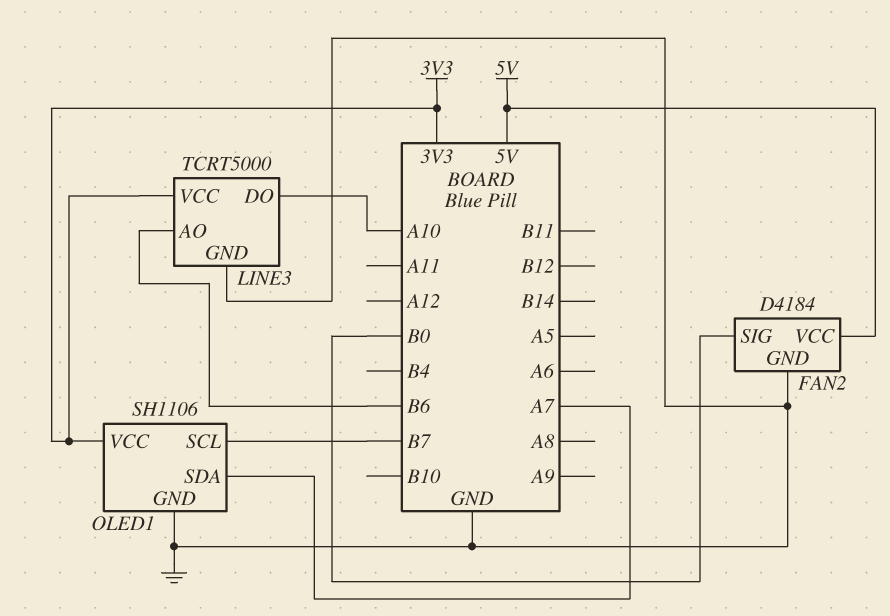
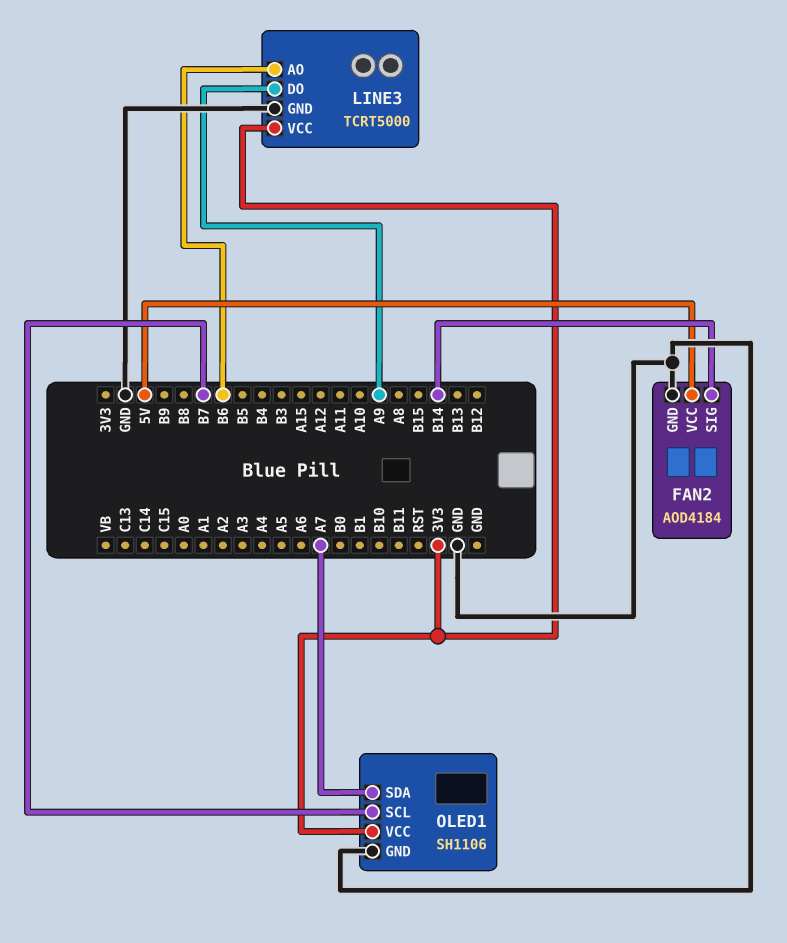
FAN2: D4184 -> AOD4184
FAN2 pin SIG: B0 -> B14
LINE3 pin DO: A10 -> A9

